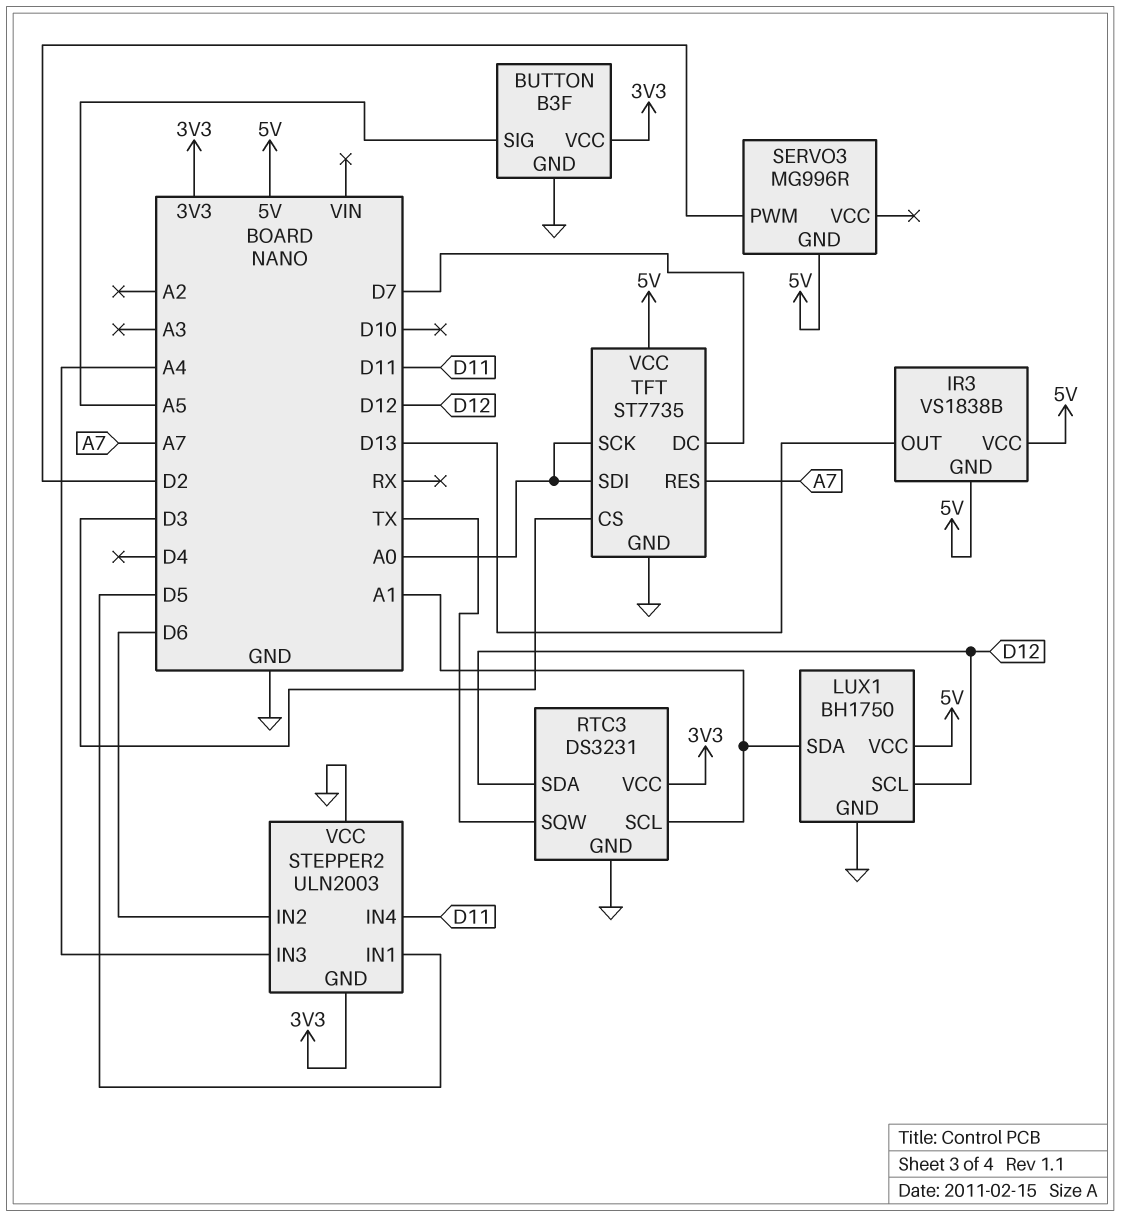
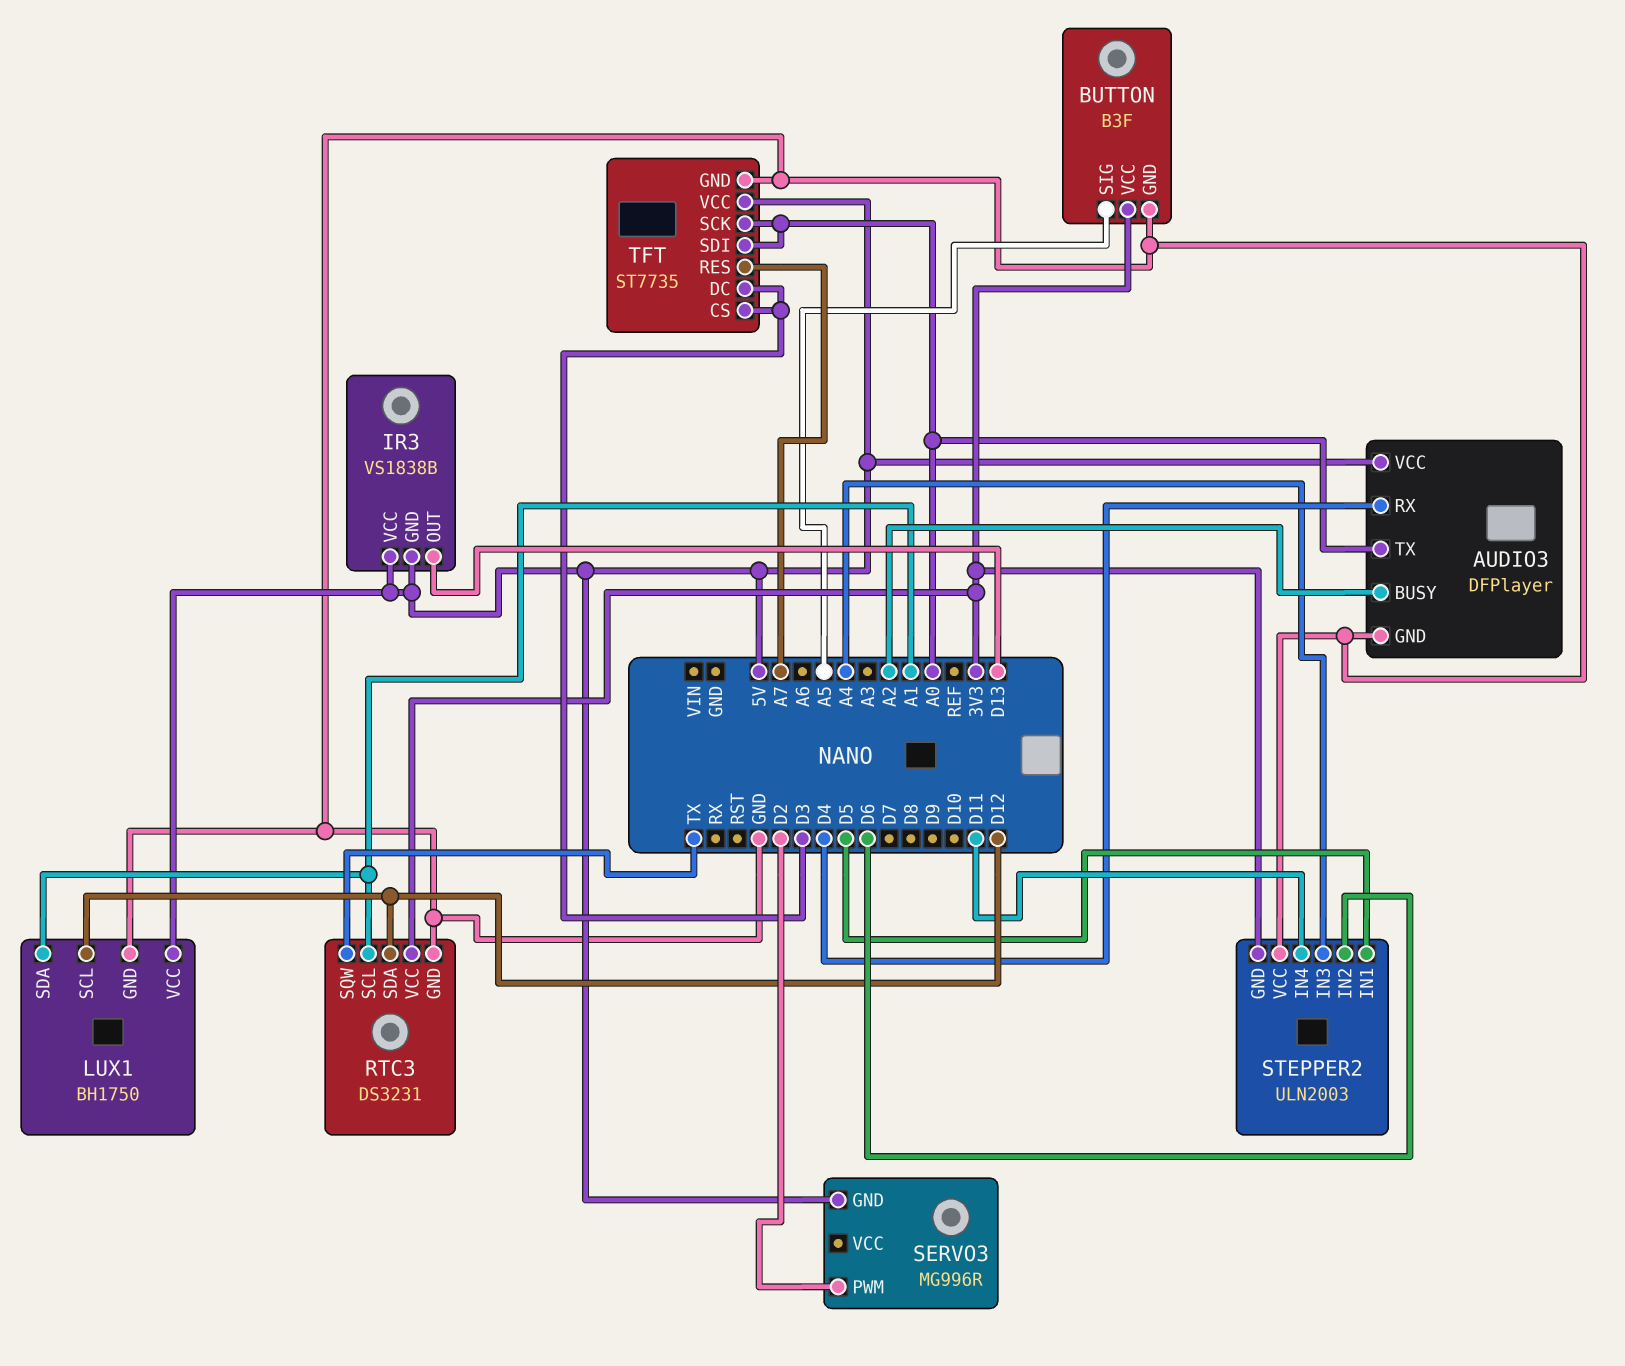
AUDIO3: none -> DFPlayer
AUDIO3 pin BUSY: none -> A2
AUDIO3 pin GND: none -> GND
AUDIO3 pin RX: none -> D4
AUDIO3 pin TX: none -> A0
AUDIO3 pin VCC: none -> 5V
TFT pin DC: D7 -> D3

